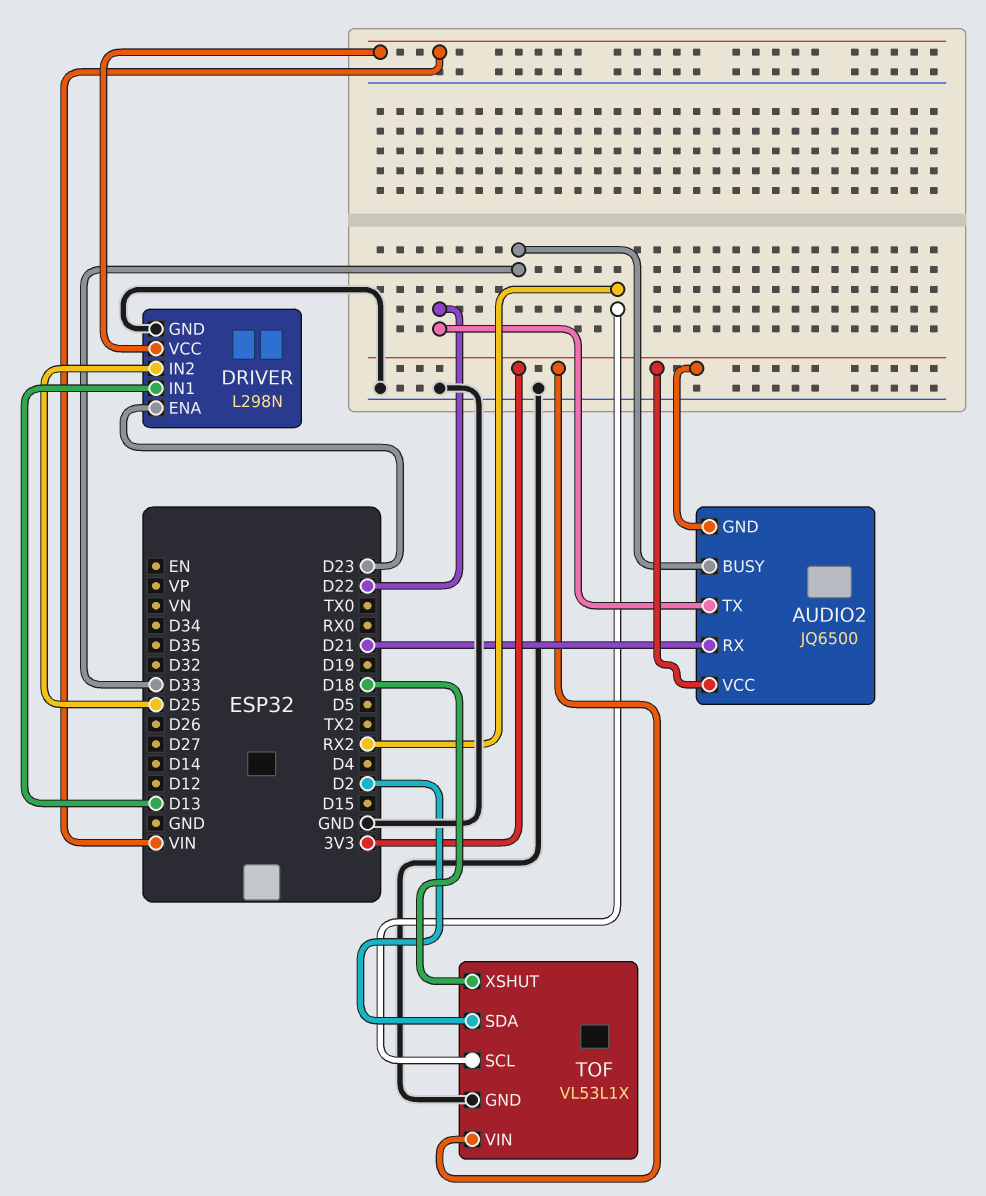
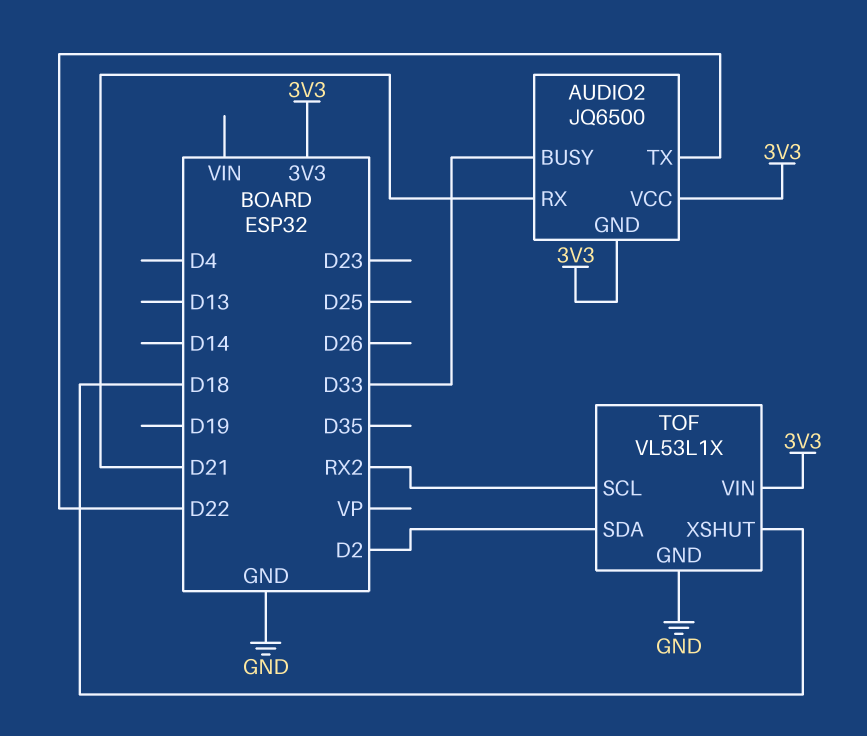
DRIVER: L298N -> none
DRIVER pin ENA: D23 -> none
DRIVER pin GND: GND -> none
DRIVER pin IN1: D13 -> none
DRIVER pin IN2: D25 -> none
DRIVER pin VCC: VIN -> none

